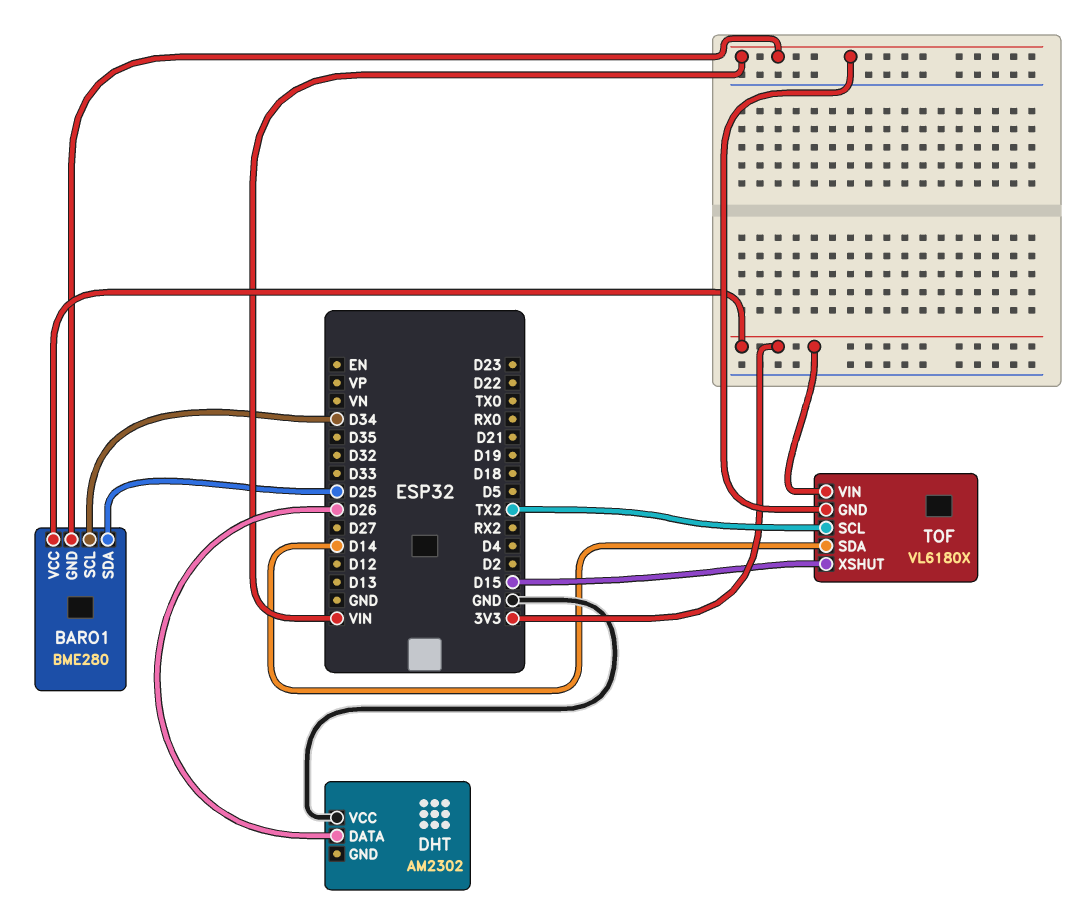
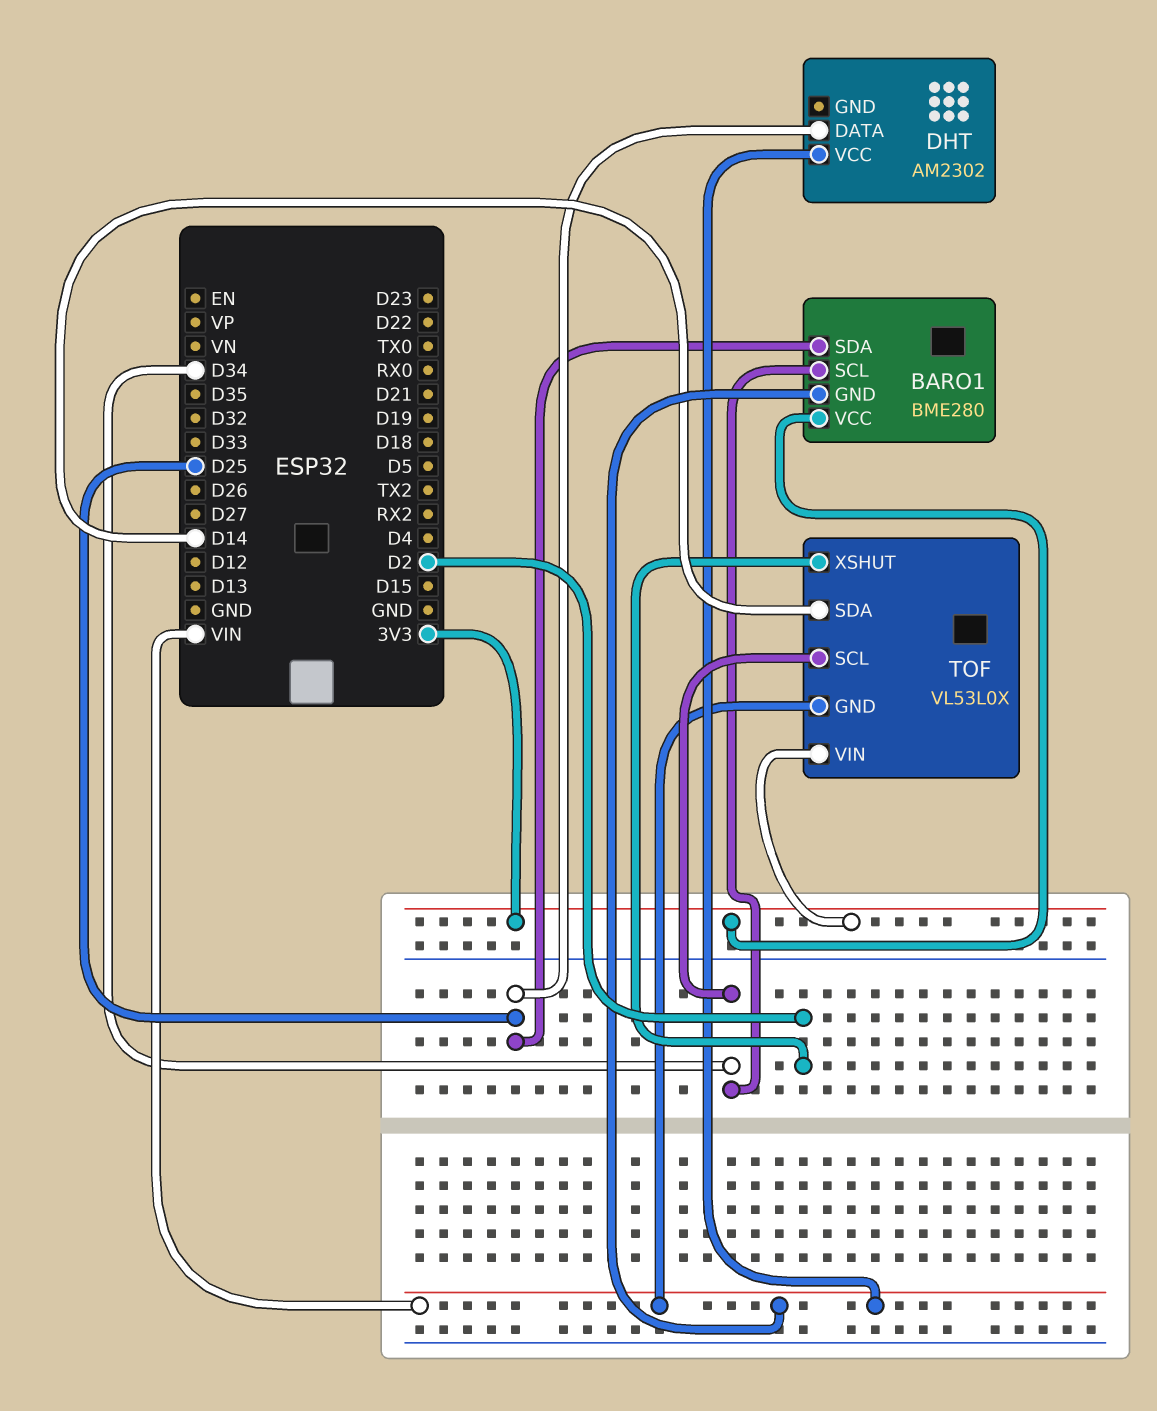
DHT pin DATA: D26 -> D25
DHT pin VCC: GND -> VIN
TOF: VL6180X -> VL53L0X
TOF pin SCL: TX2 -> D34
TOF pin XSHUT: D15 -> D2

